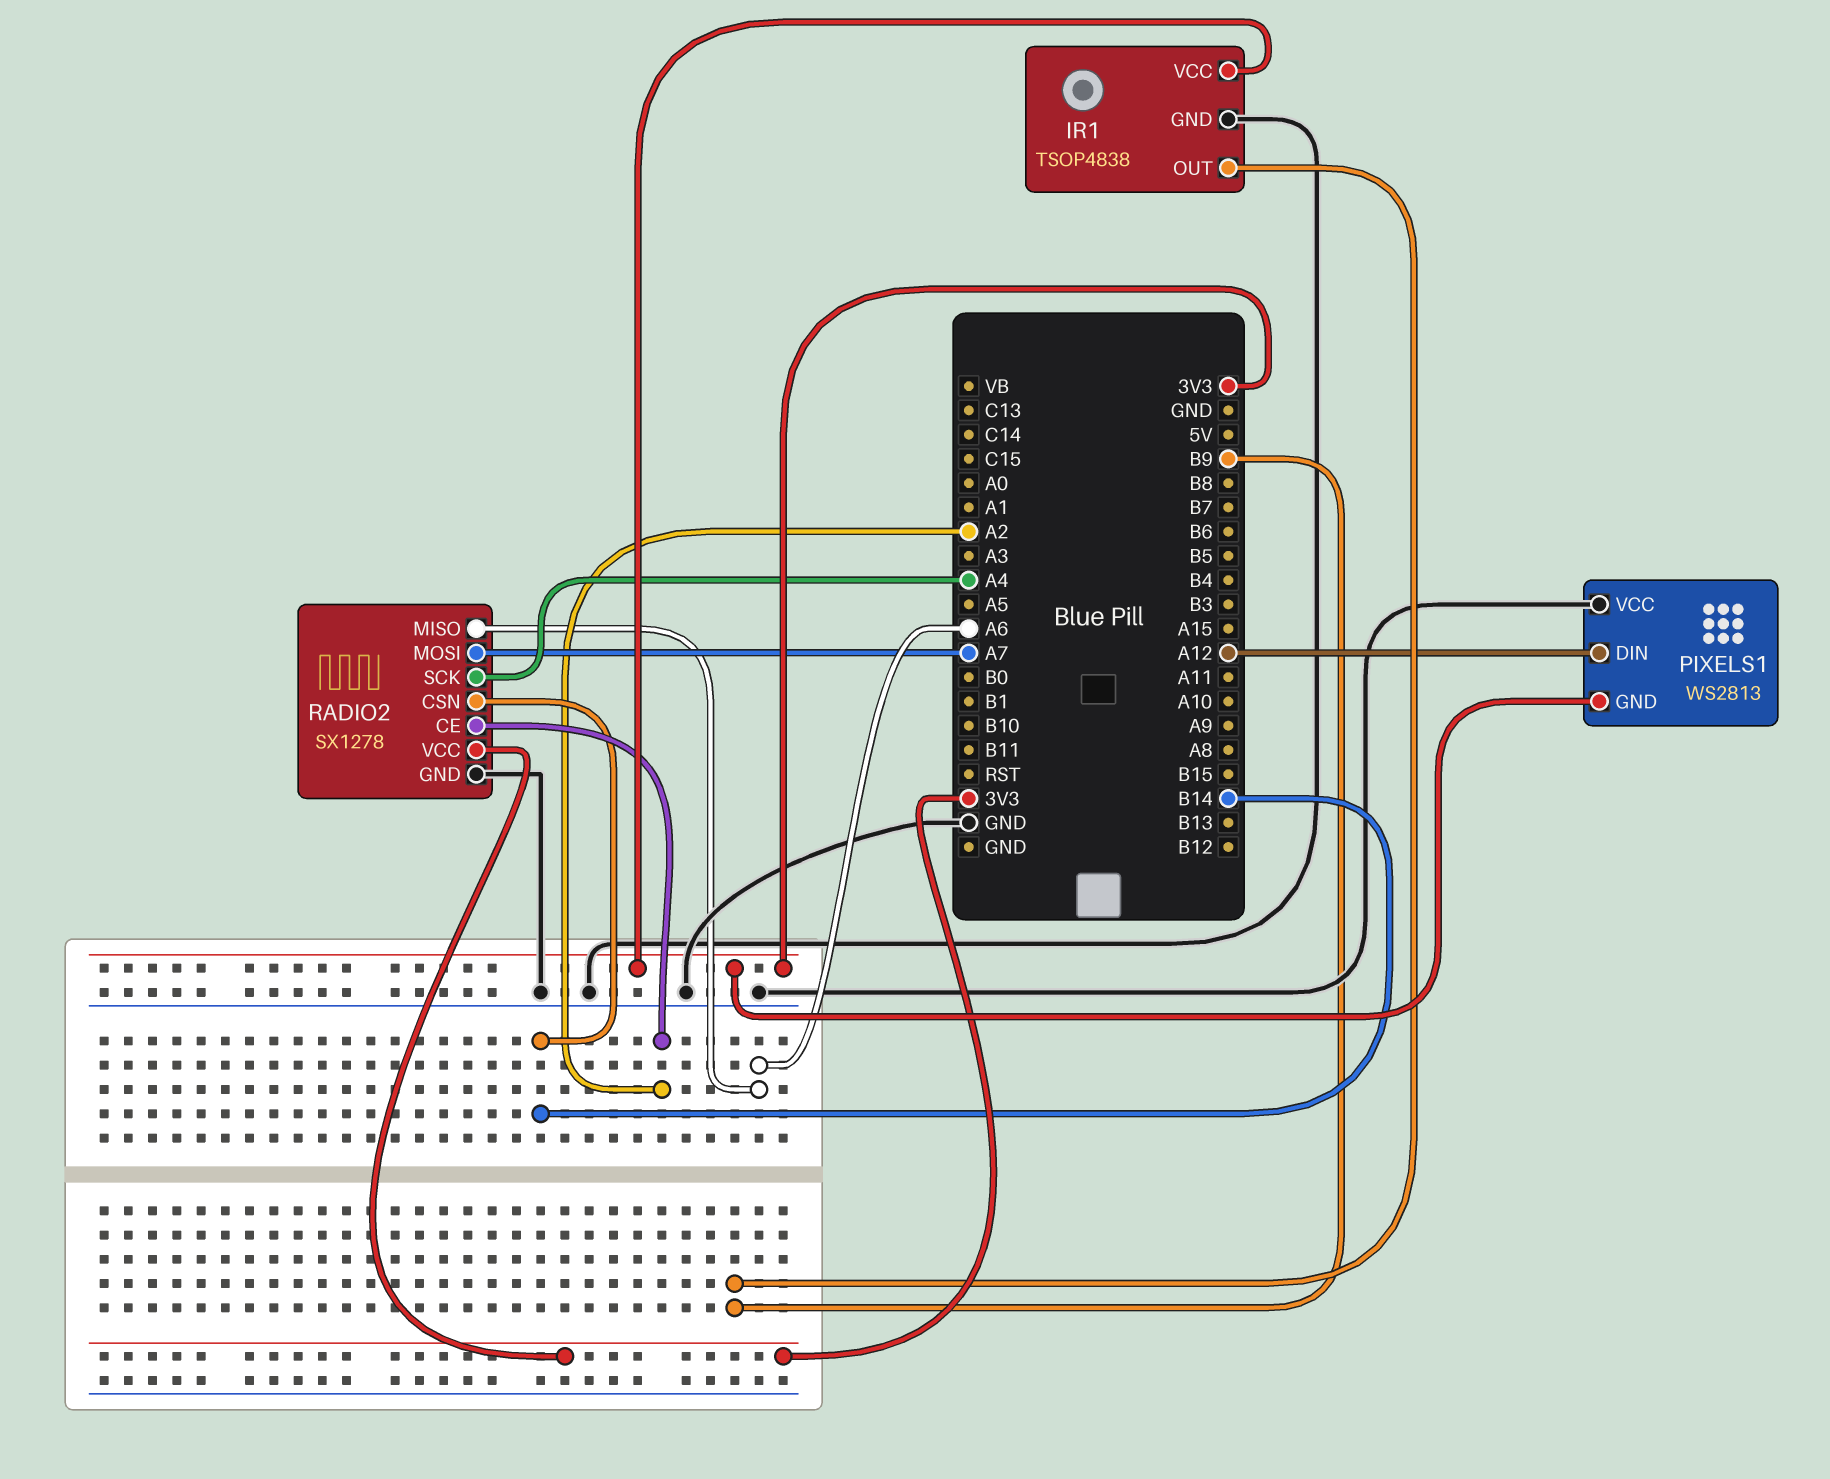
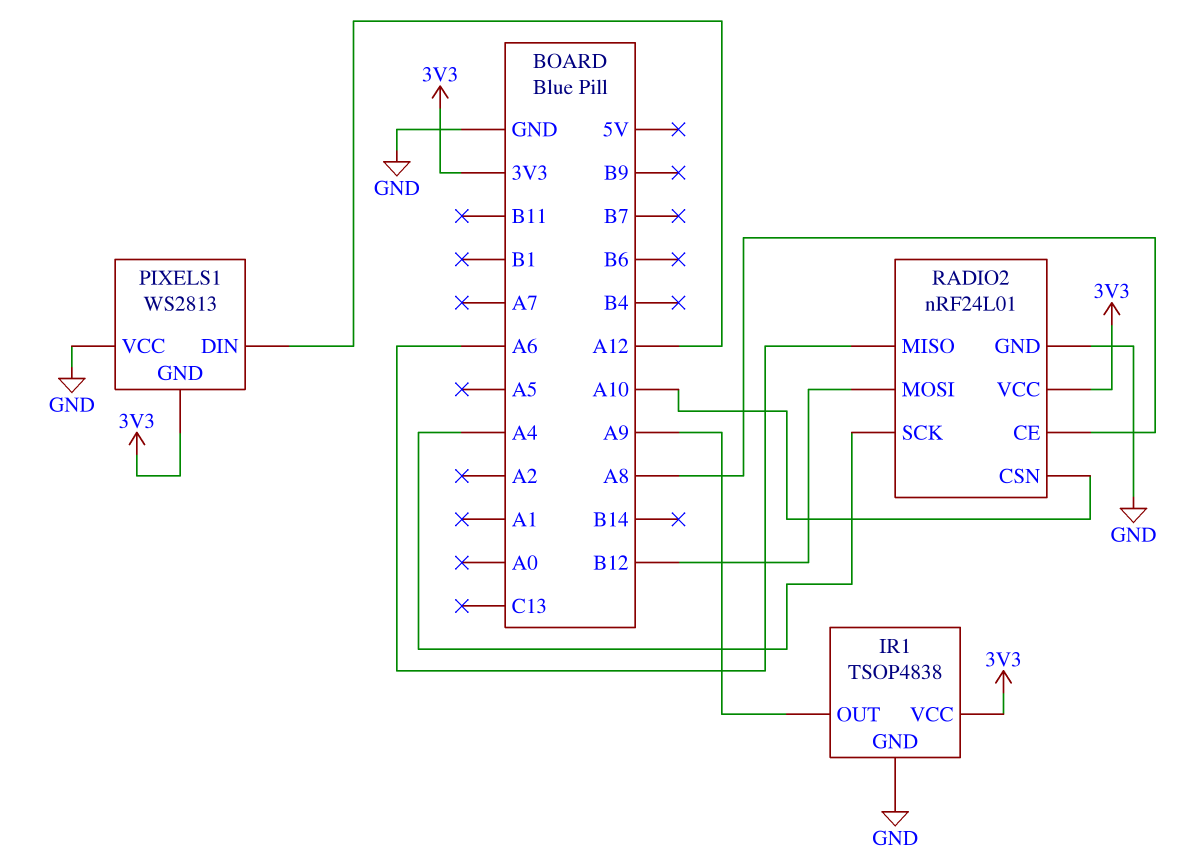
IR1 pin OUT: B9 -> A9
RADIO2: SX1278 -> nRF24L01
RADIO2 pin CE: A2 -> A8
RADIO2 pin CSN: B14 -> A10
RADIO2 pin MOSI: A7 -> B12

